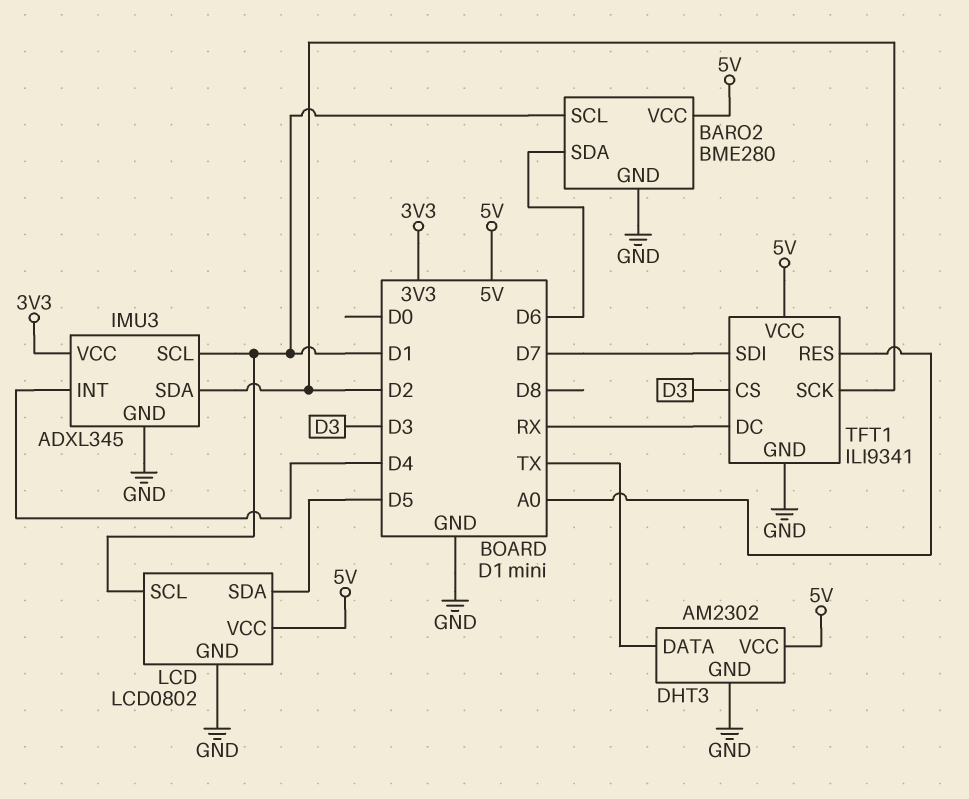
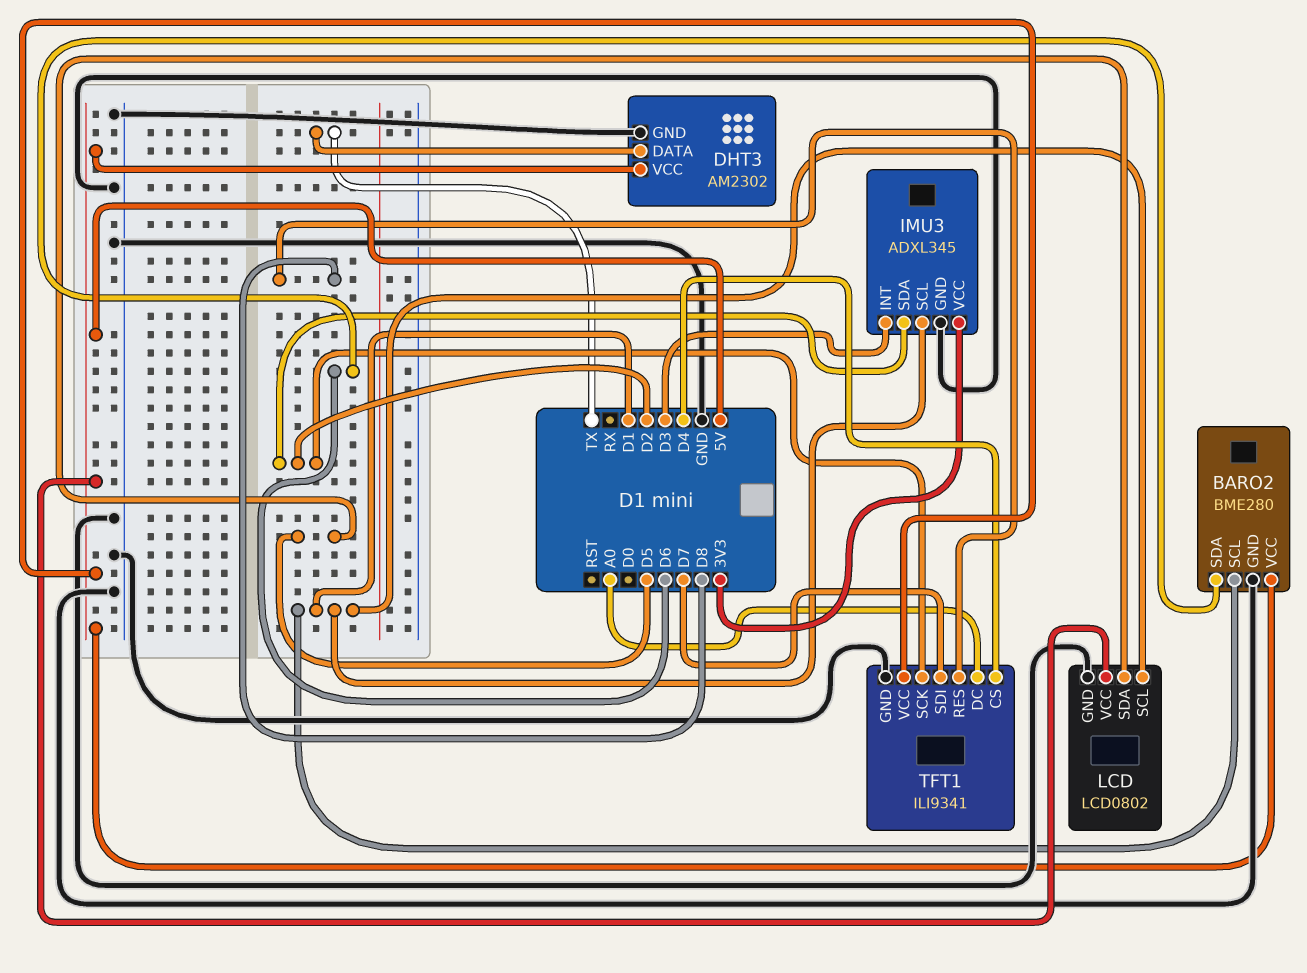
IMU3 pin INT: D4 -> D3
TFT1 pin CS: D3 -> D4
TFT1 pin DC: RX -> A0
TFT1 pin RES: A0 -> D8

